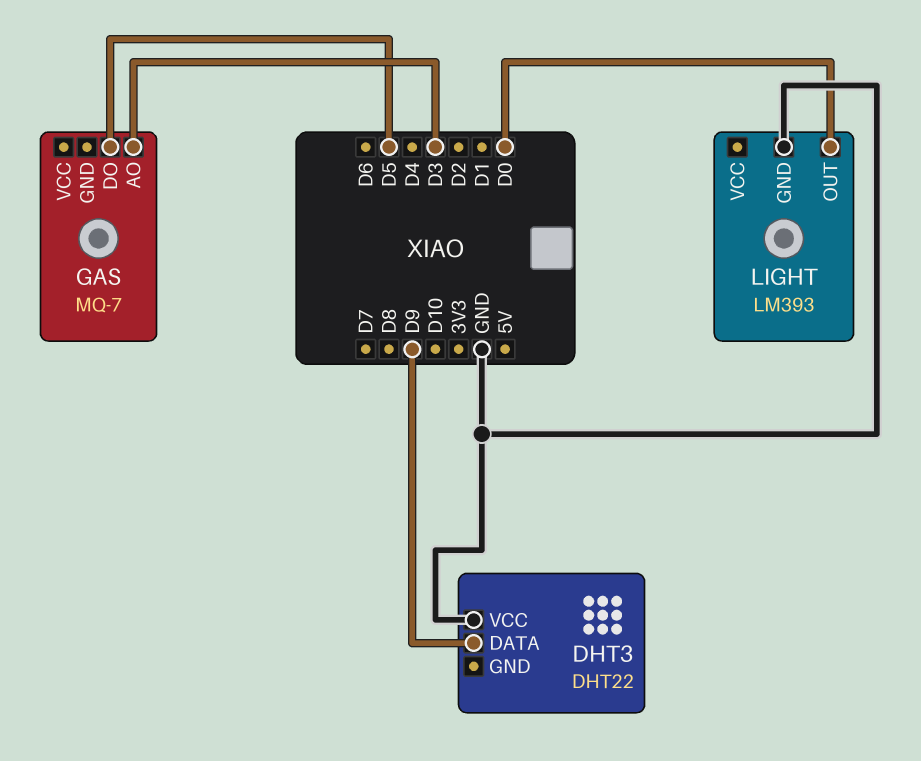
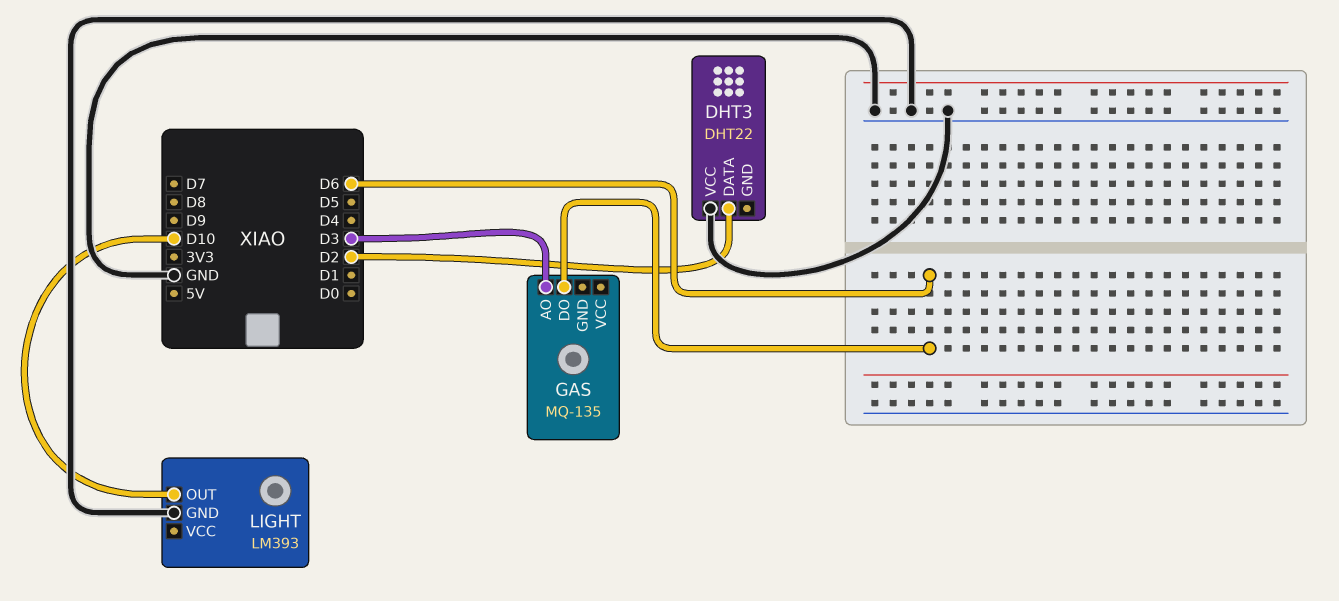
DHT3 pin DATA: D9 -> D2
GAS: MQ-7 -> MQ-135
GAS pin DO: D5 -> D6
LIGHT pin OUT: D0 -> D10

